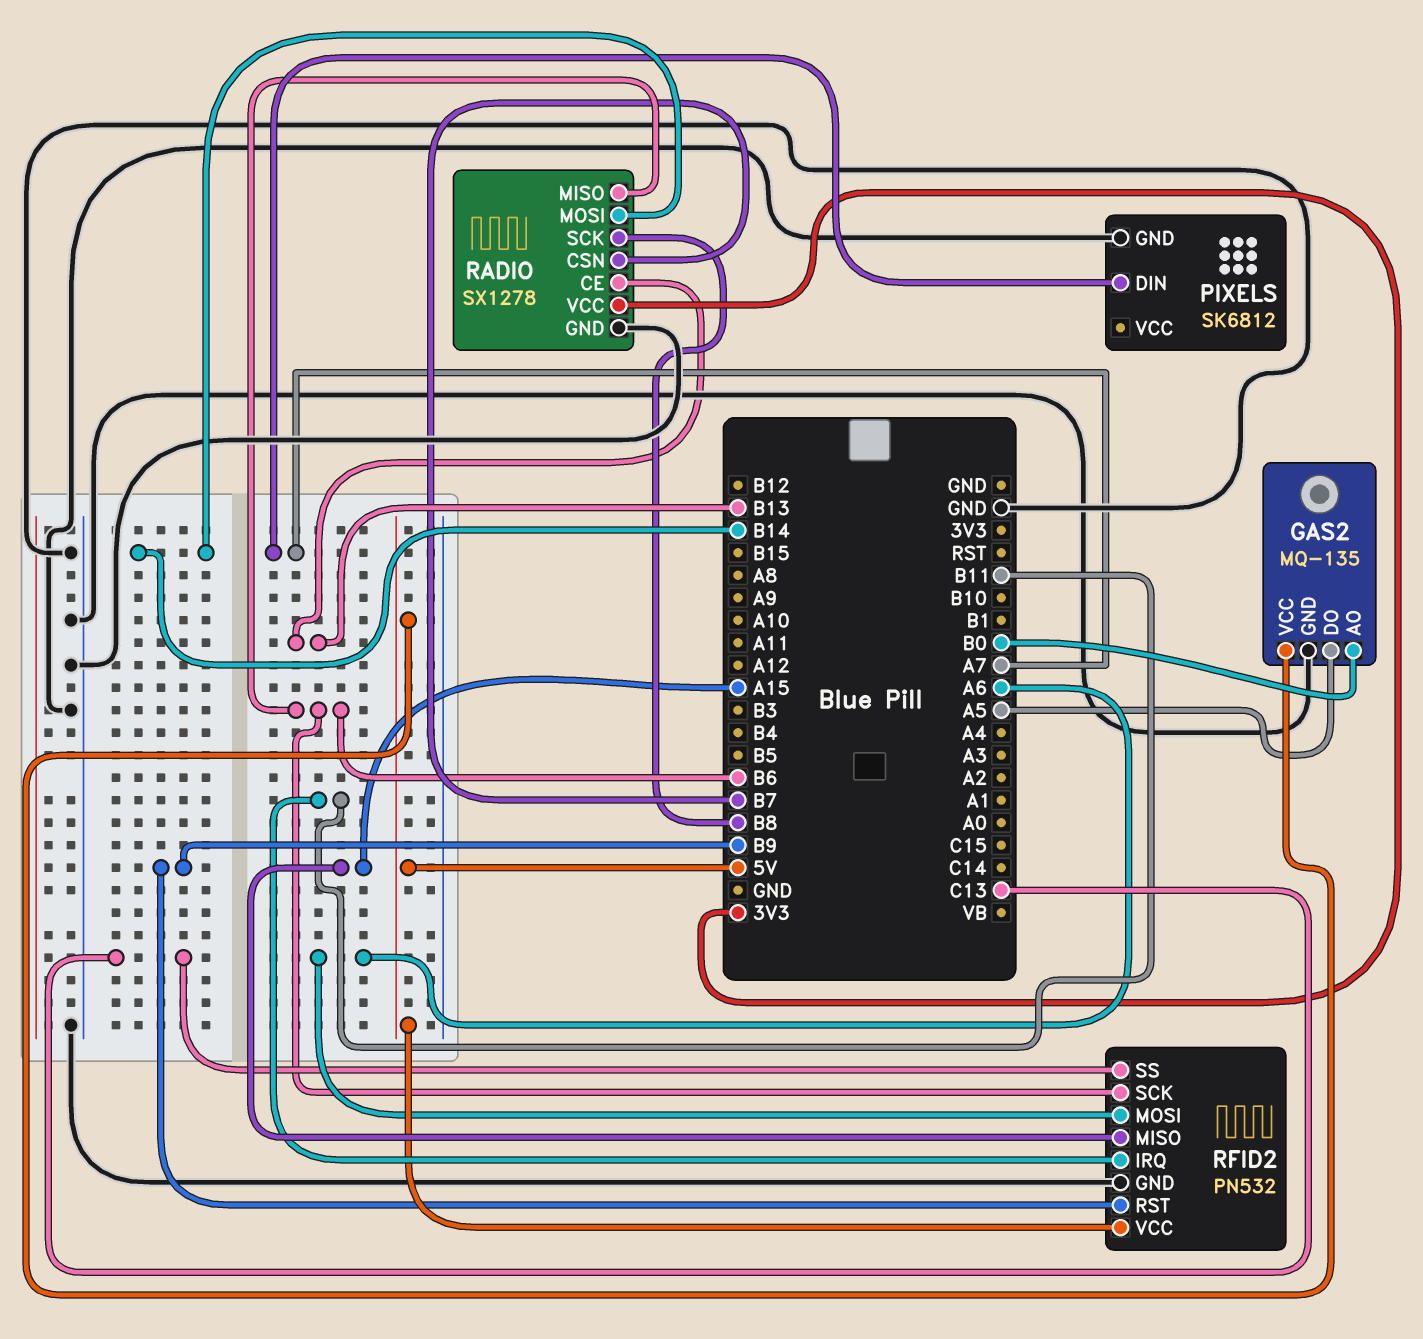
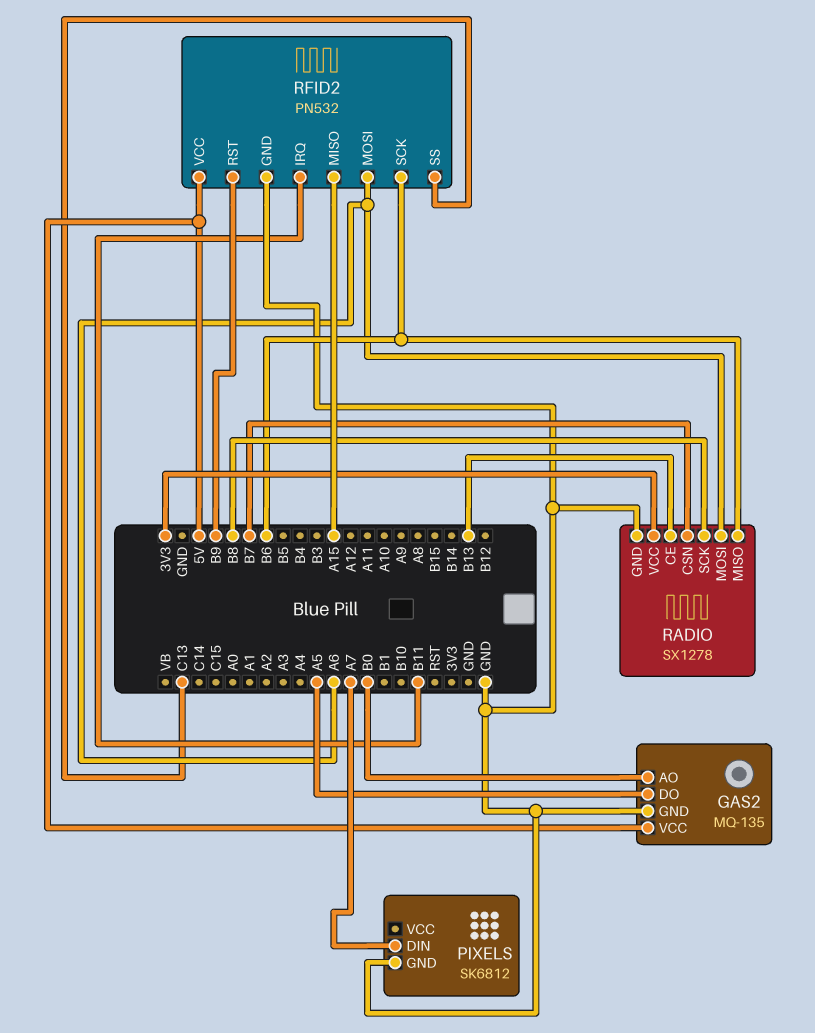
RADIO pin MOSI: B14 -> A6

